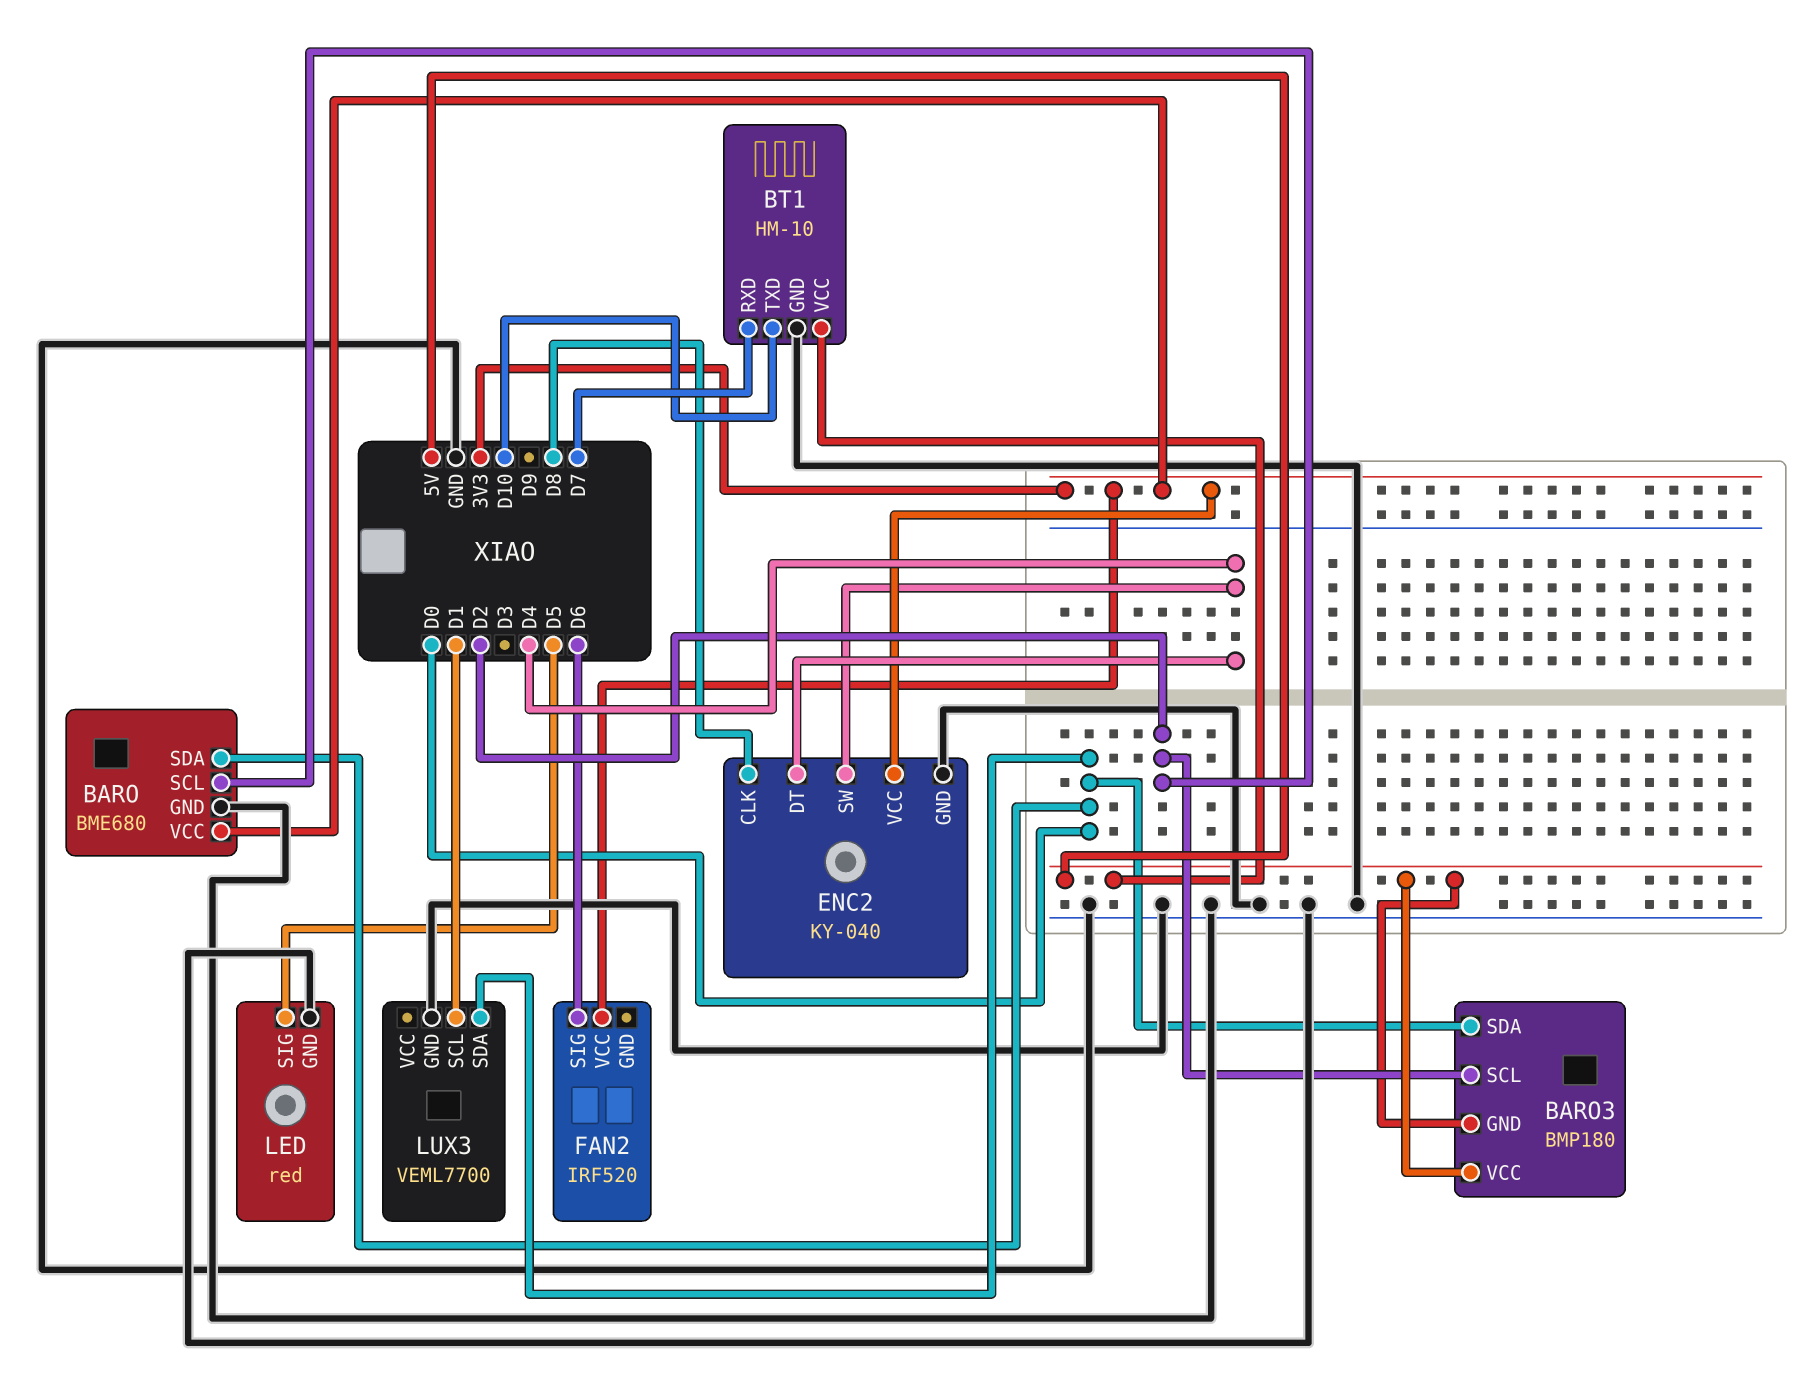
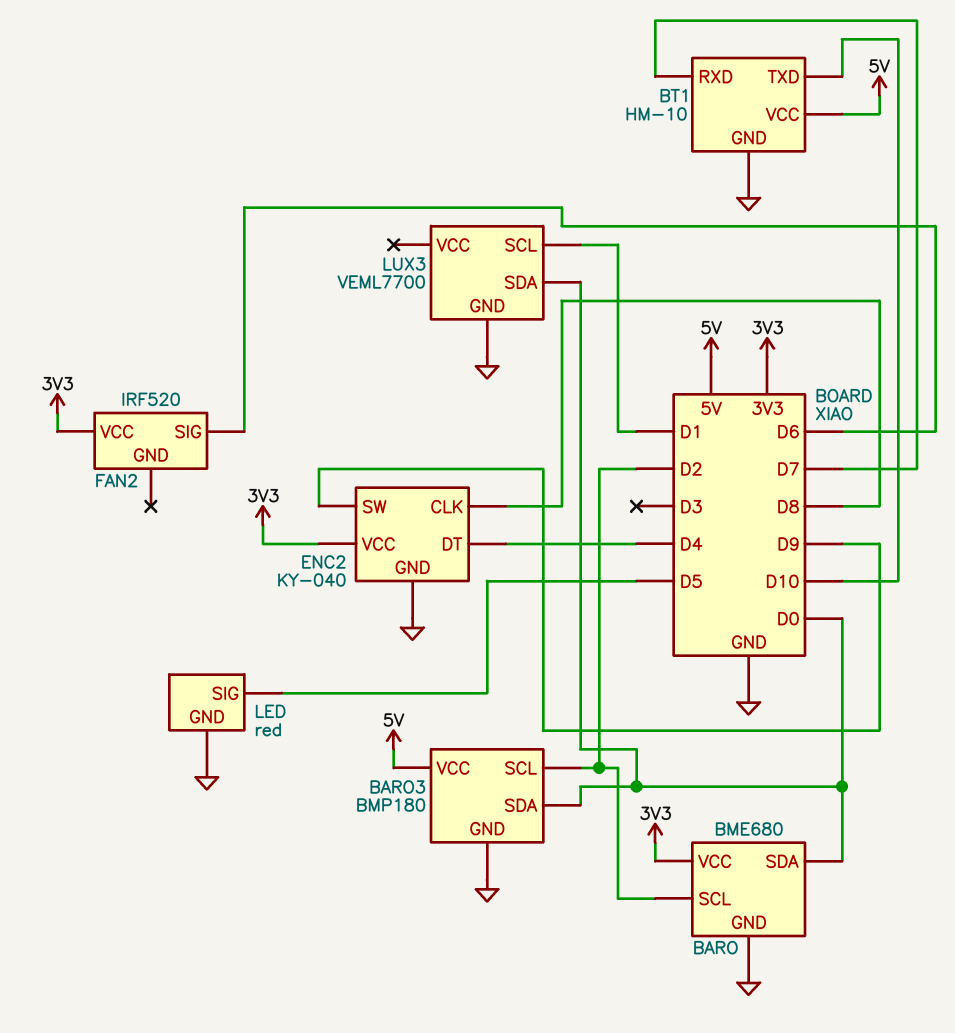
BARO3 pin GND: 5V -> GND
ENC2 pin SW: D4 -> D9

